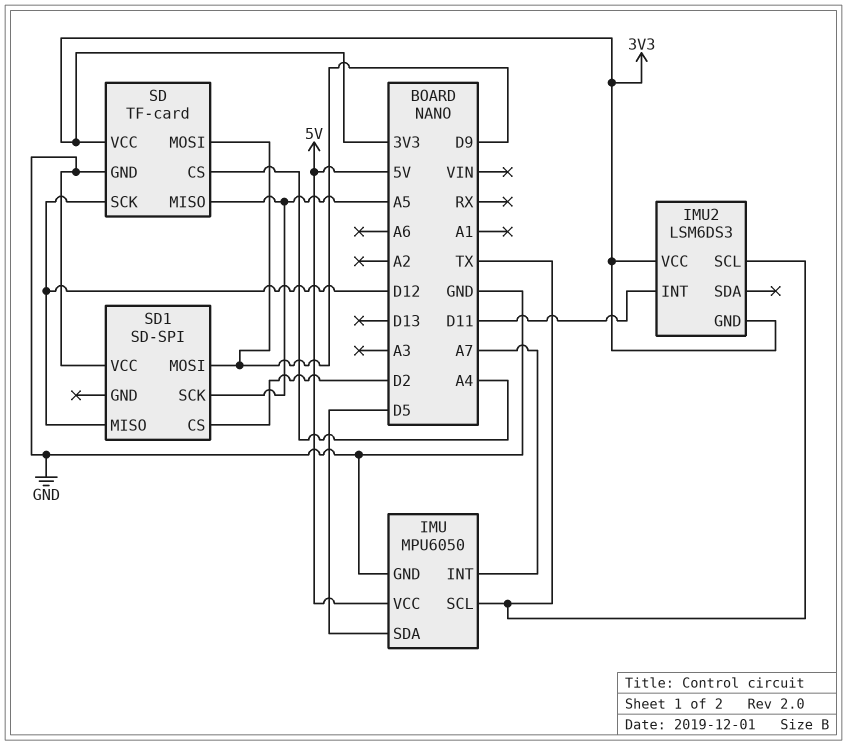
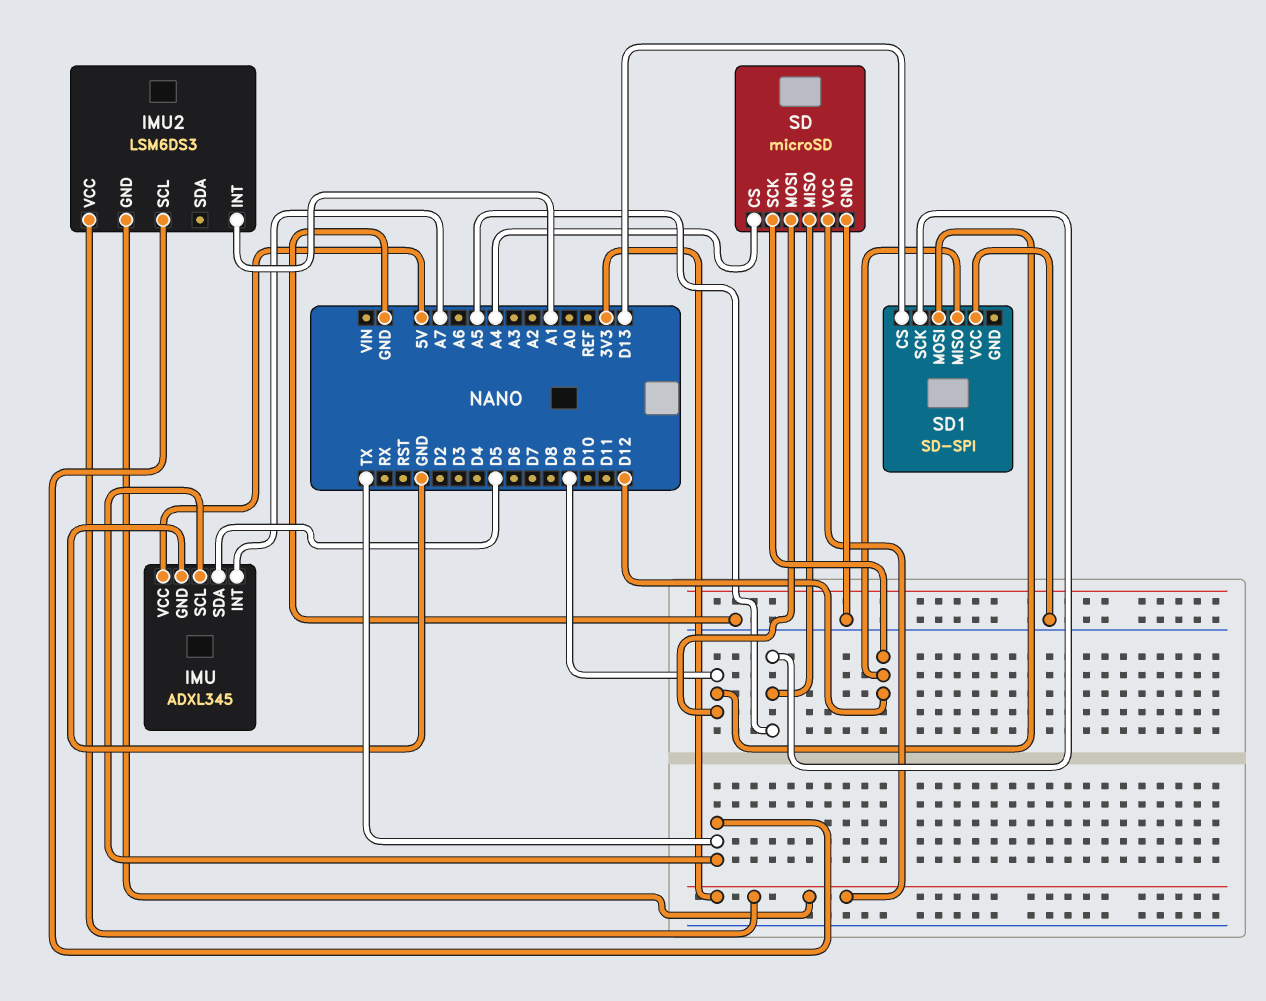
IMU: MPU6050 -> ADXL345
IMU2 pin INT: D11 -> A1
SD: TF-card -> microSD
SD1 pin CS: D2 -> D13

